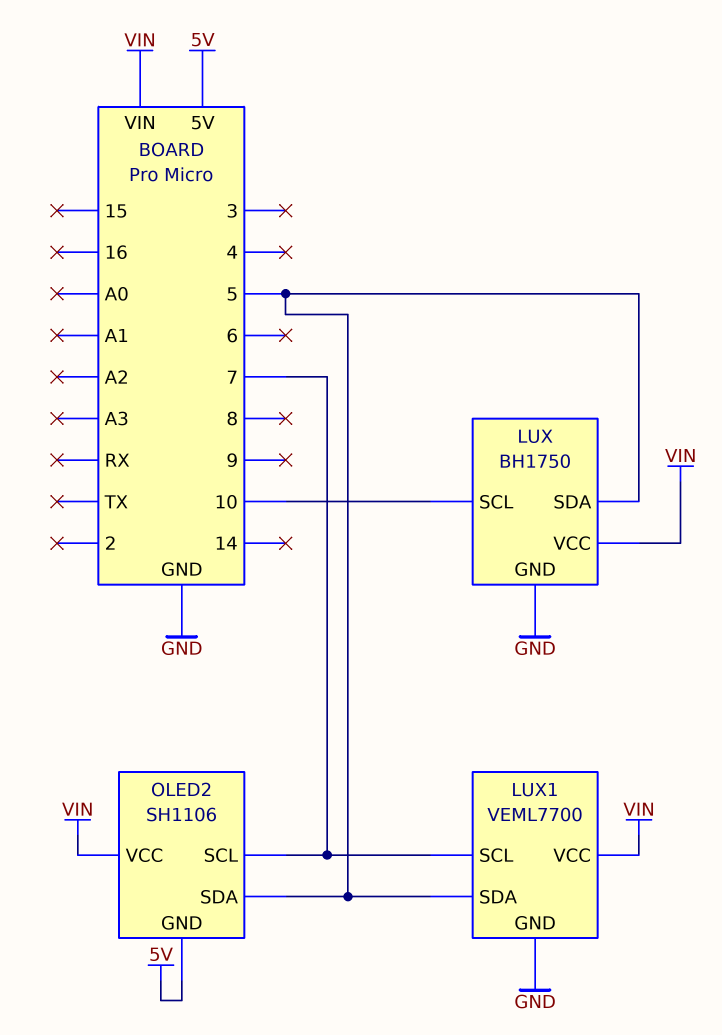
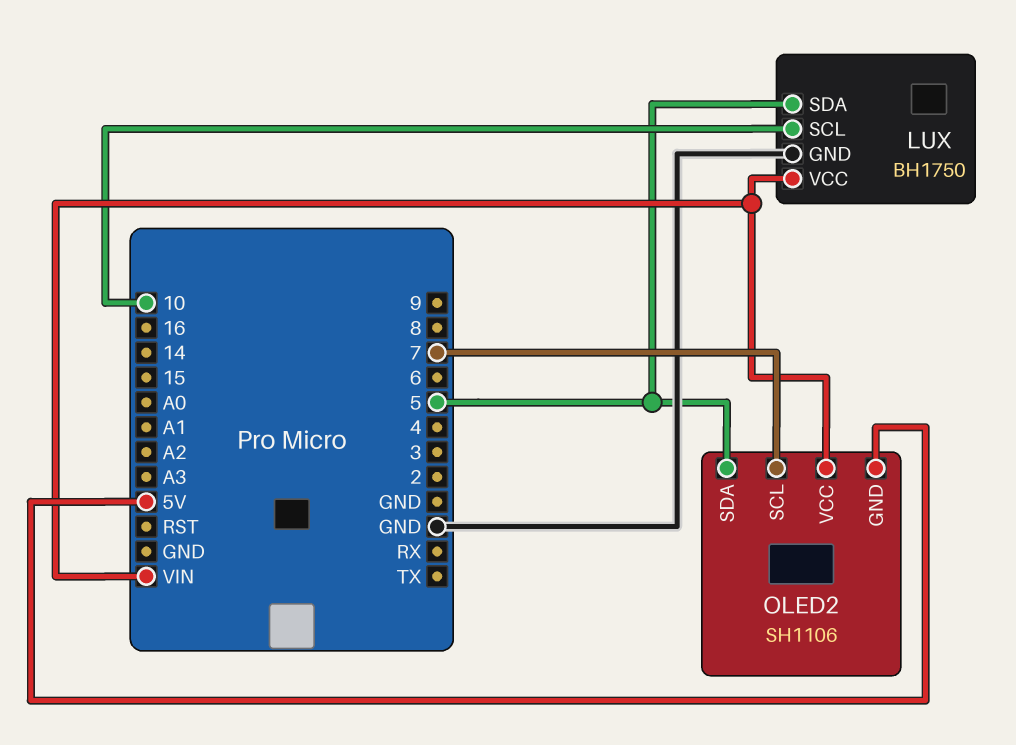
LUX1: VEML7700 -> none
LUX1 pin GND: GND -> none
LUX1 pin SCL: 7 -> none
LUX1 pin SDA: 5 -> none
LUX1 pin VCC: VIN -> none

